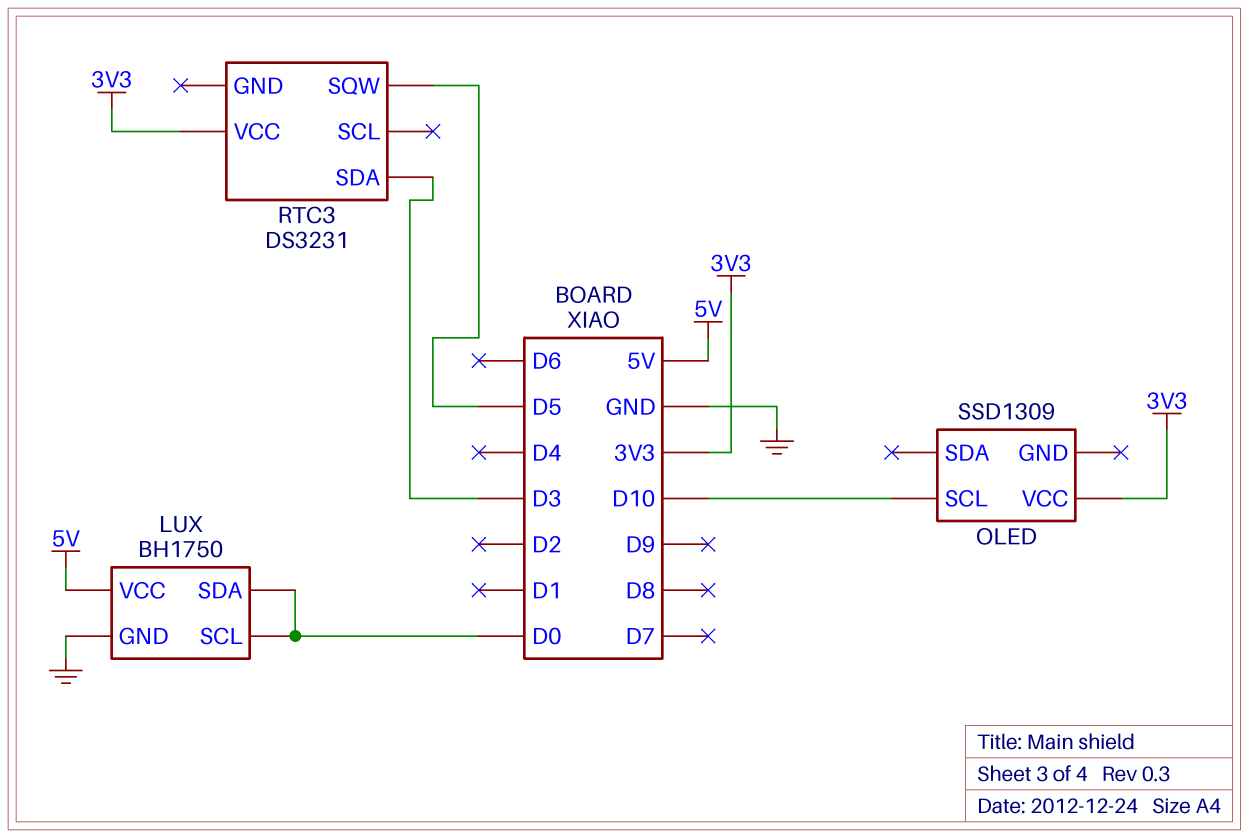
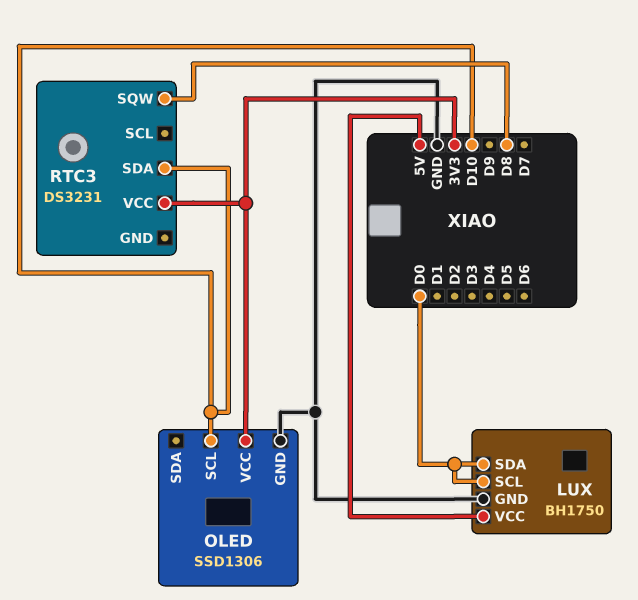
OLED: SSD1309 -> SSD1306
OLED pin GND: none -> GND
RTC3 pin SDA: D3 -> D10
RTC3 pin SQW: D5 -> D8

